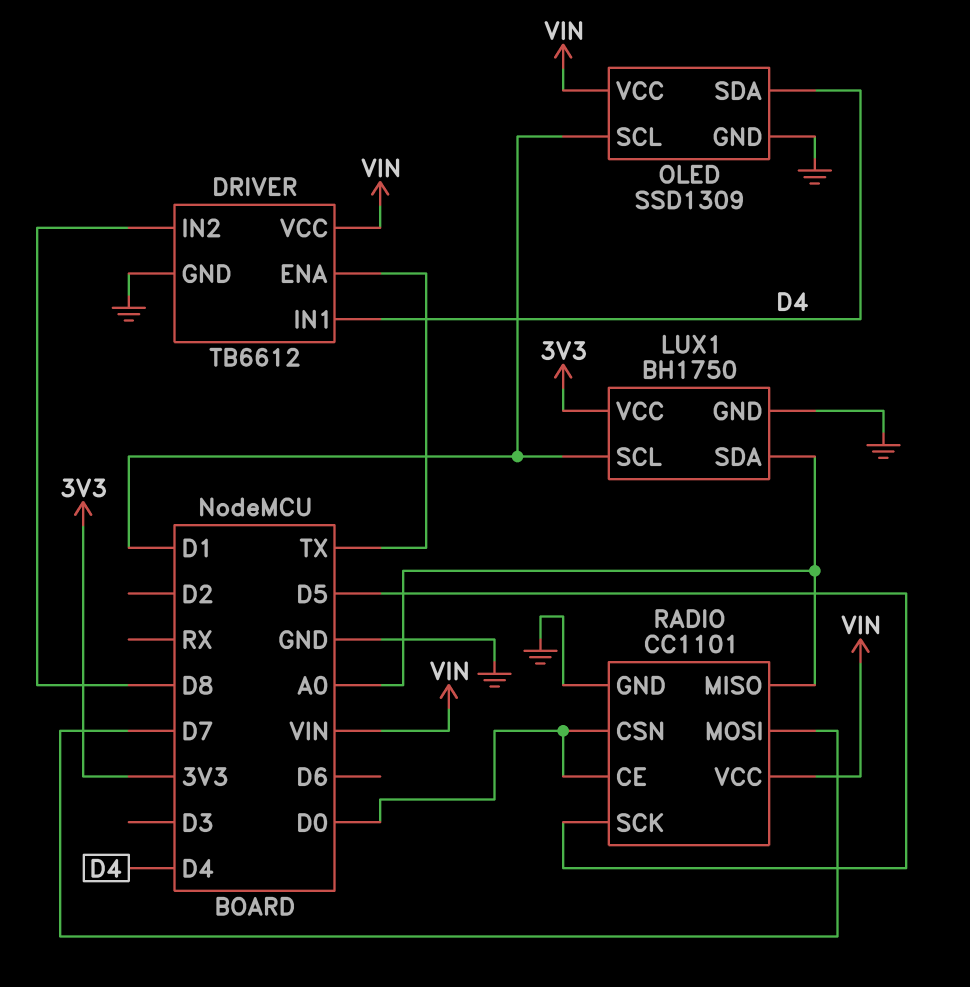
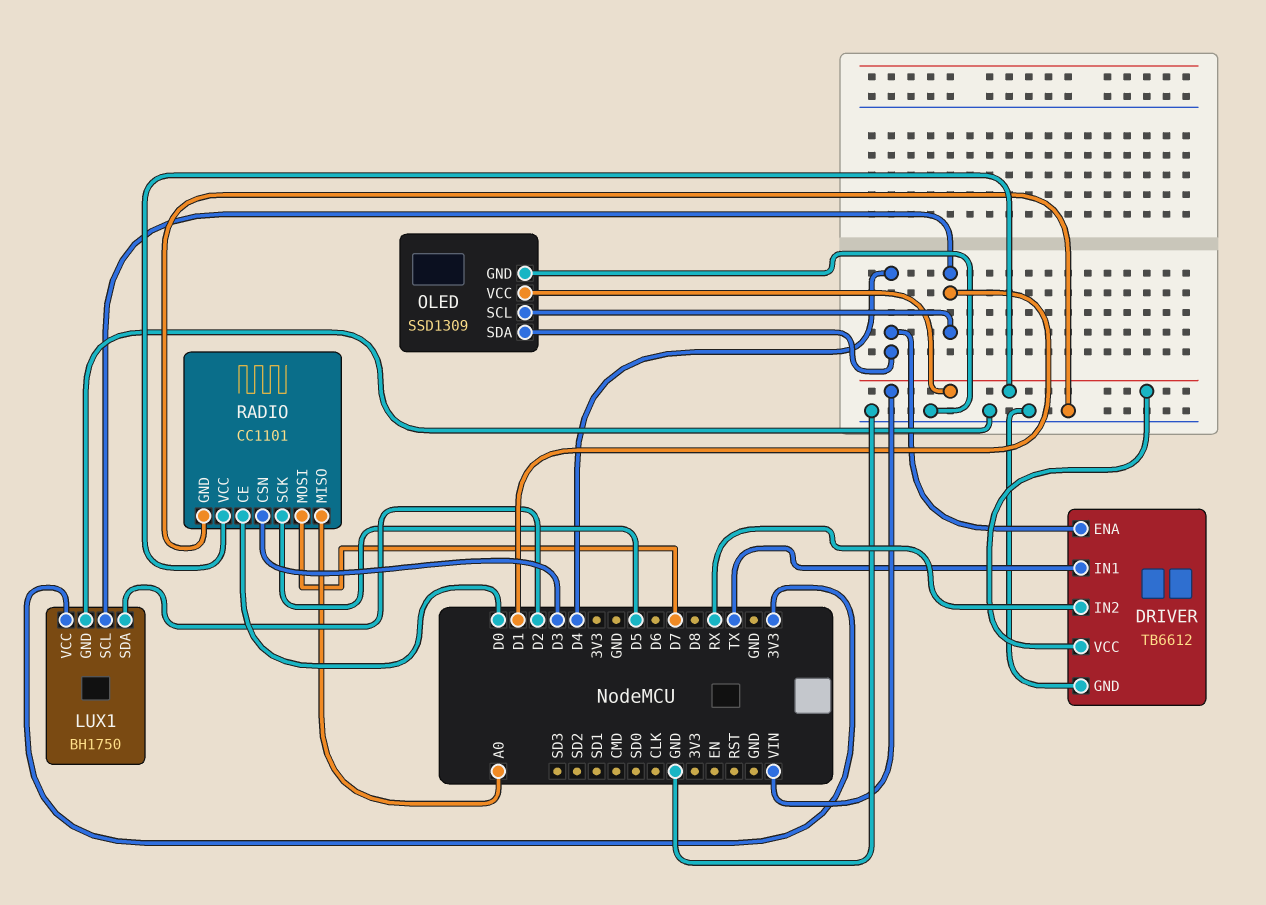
DRIVER pin ENA: TX -> D4
DRIVER pin IN1: D4 -> TX
DRIVER pin IN2: D8 -> RX
LUX1 pin SDA: A0 -> D2
RADIO pin CSN: D0 -> D3

